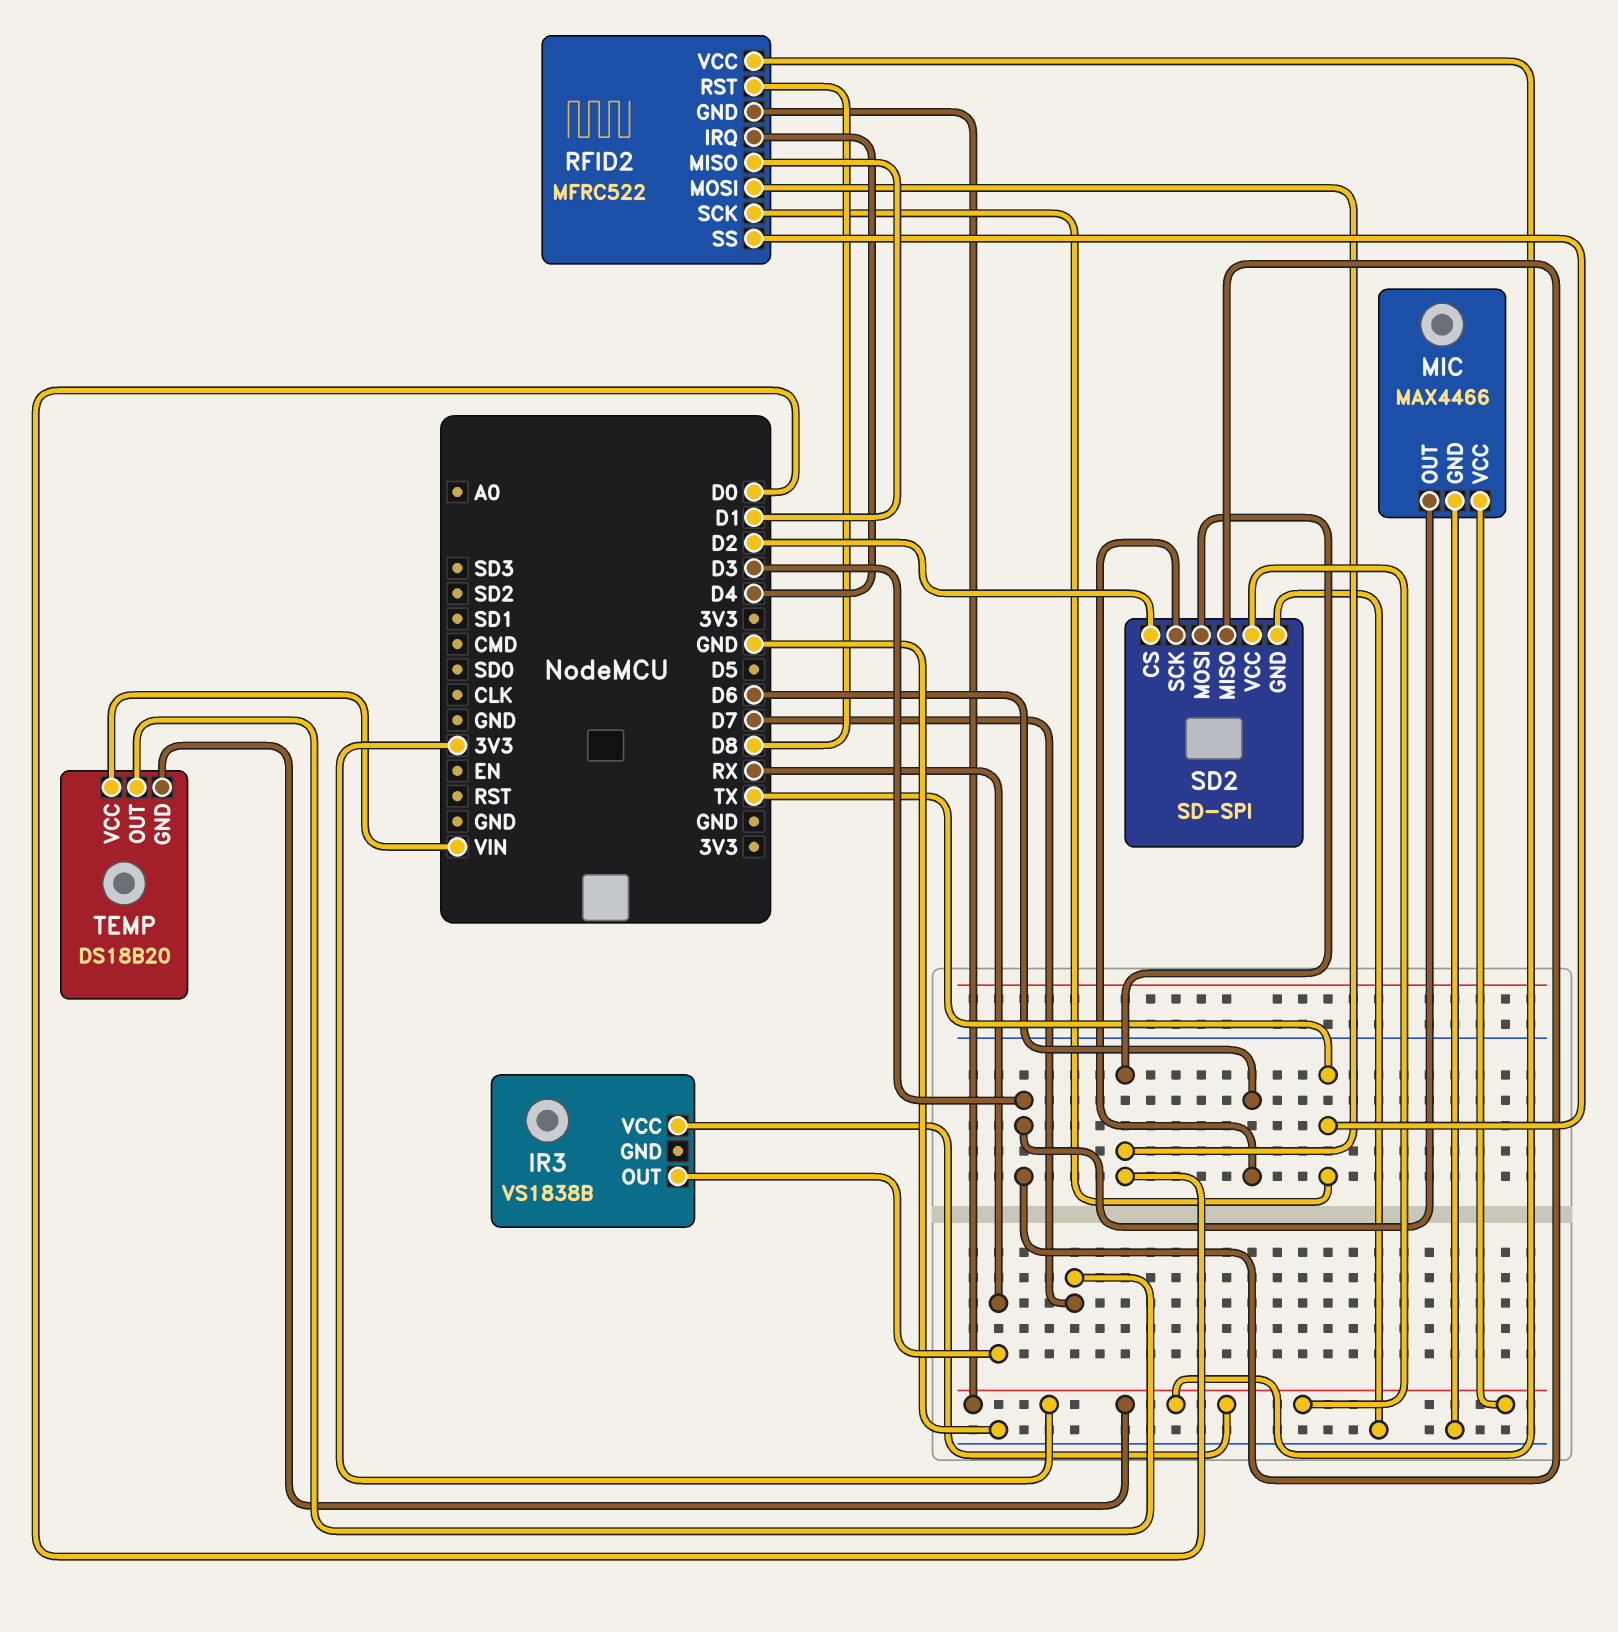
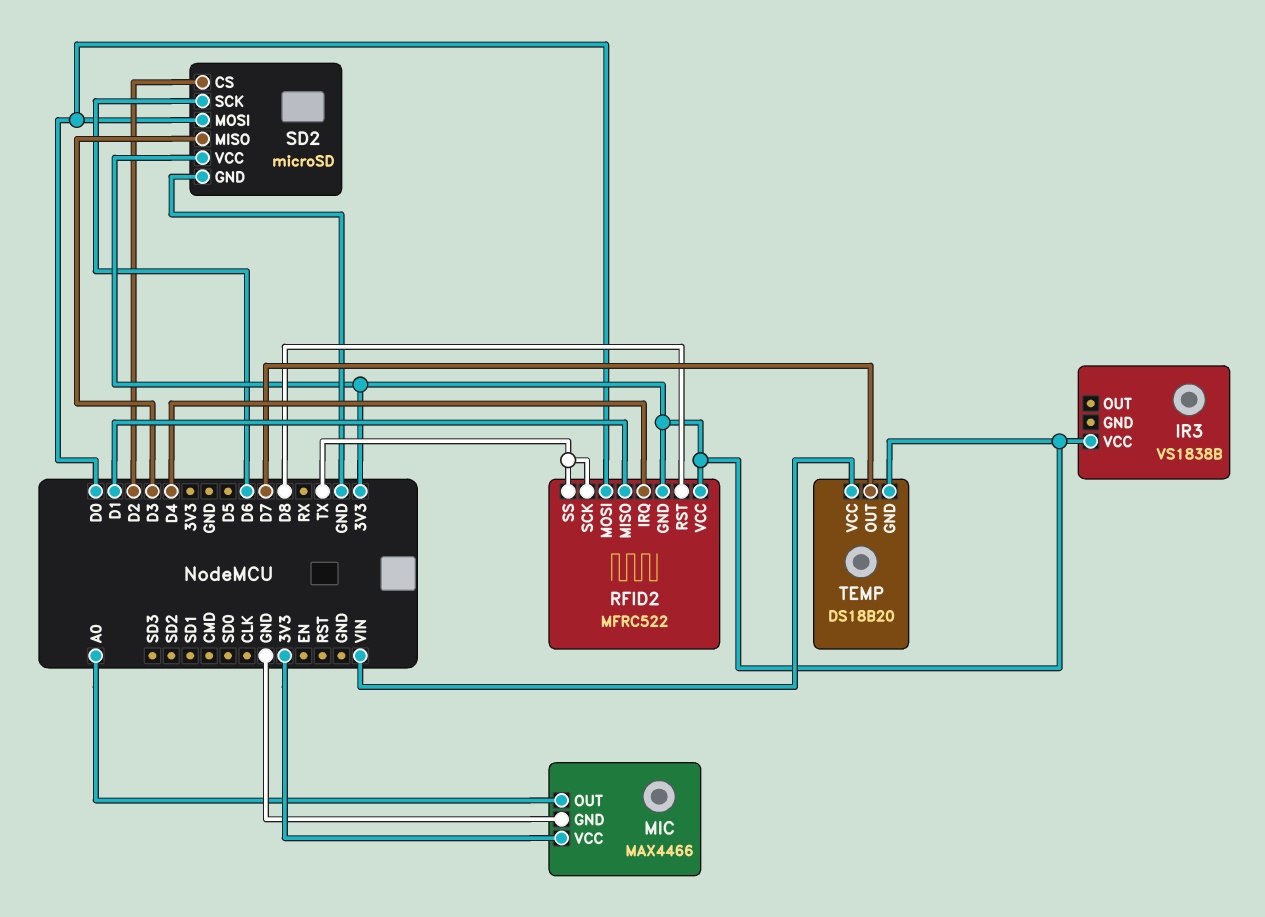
IR3 pin OUT: RX -> none
MIC pin OUT: D3 -> A0
SD2: SD-SPI -> microSD

